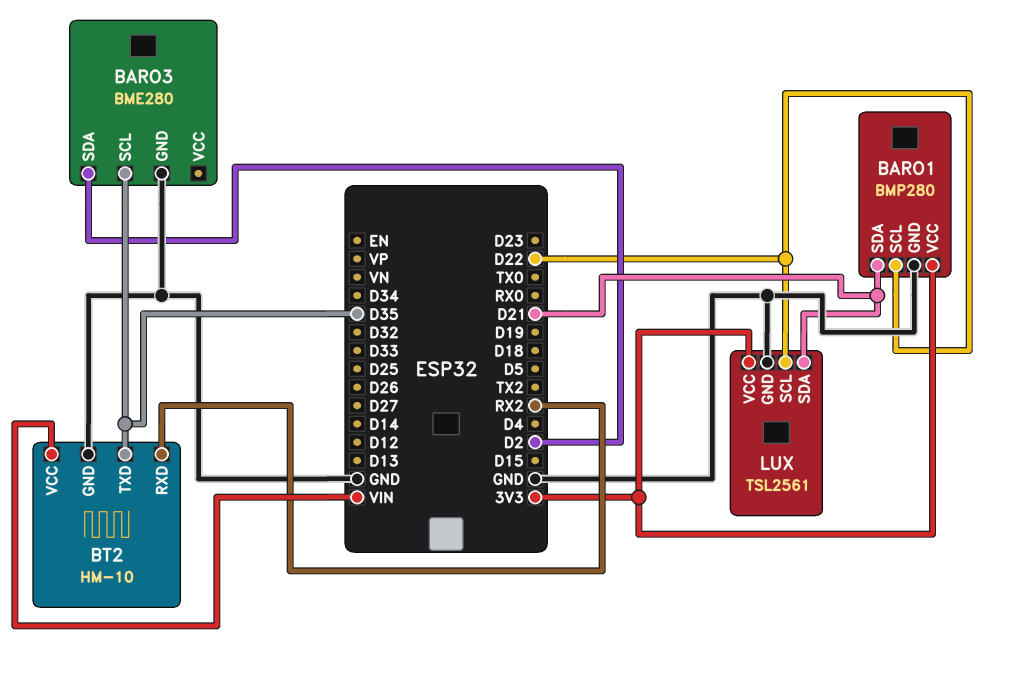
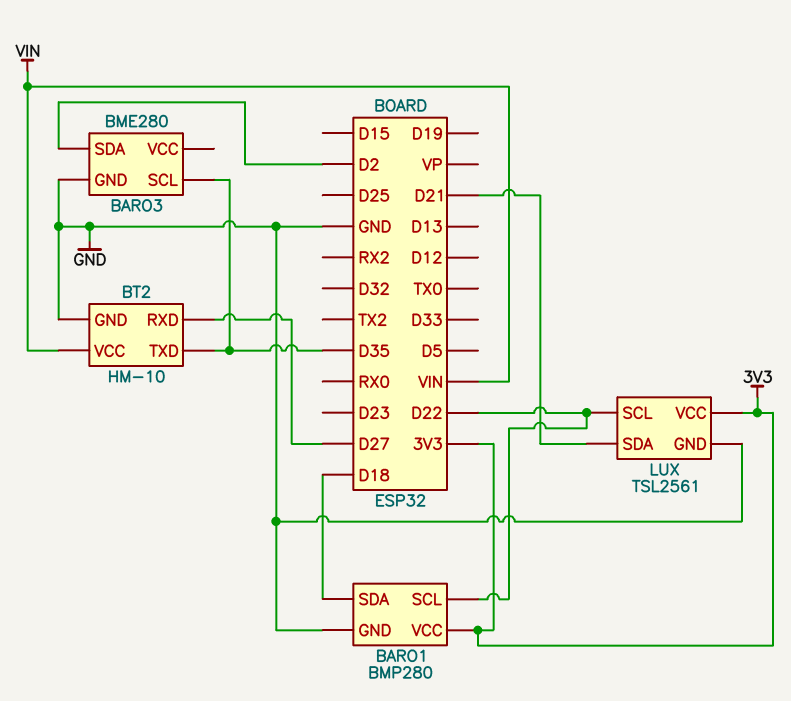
BARO1 pin SDA: D21 -> D18
BT2 pin RXD: RX2 -> D27

